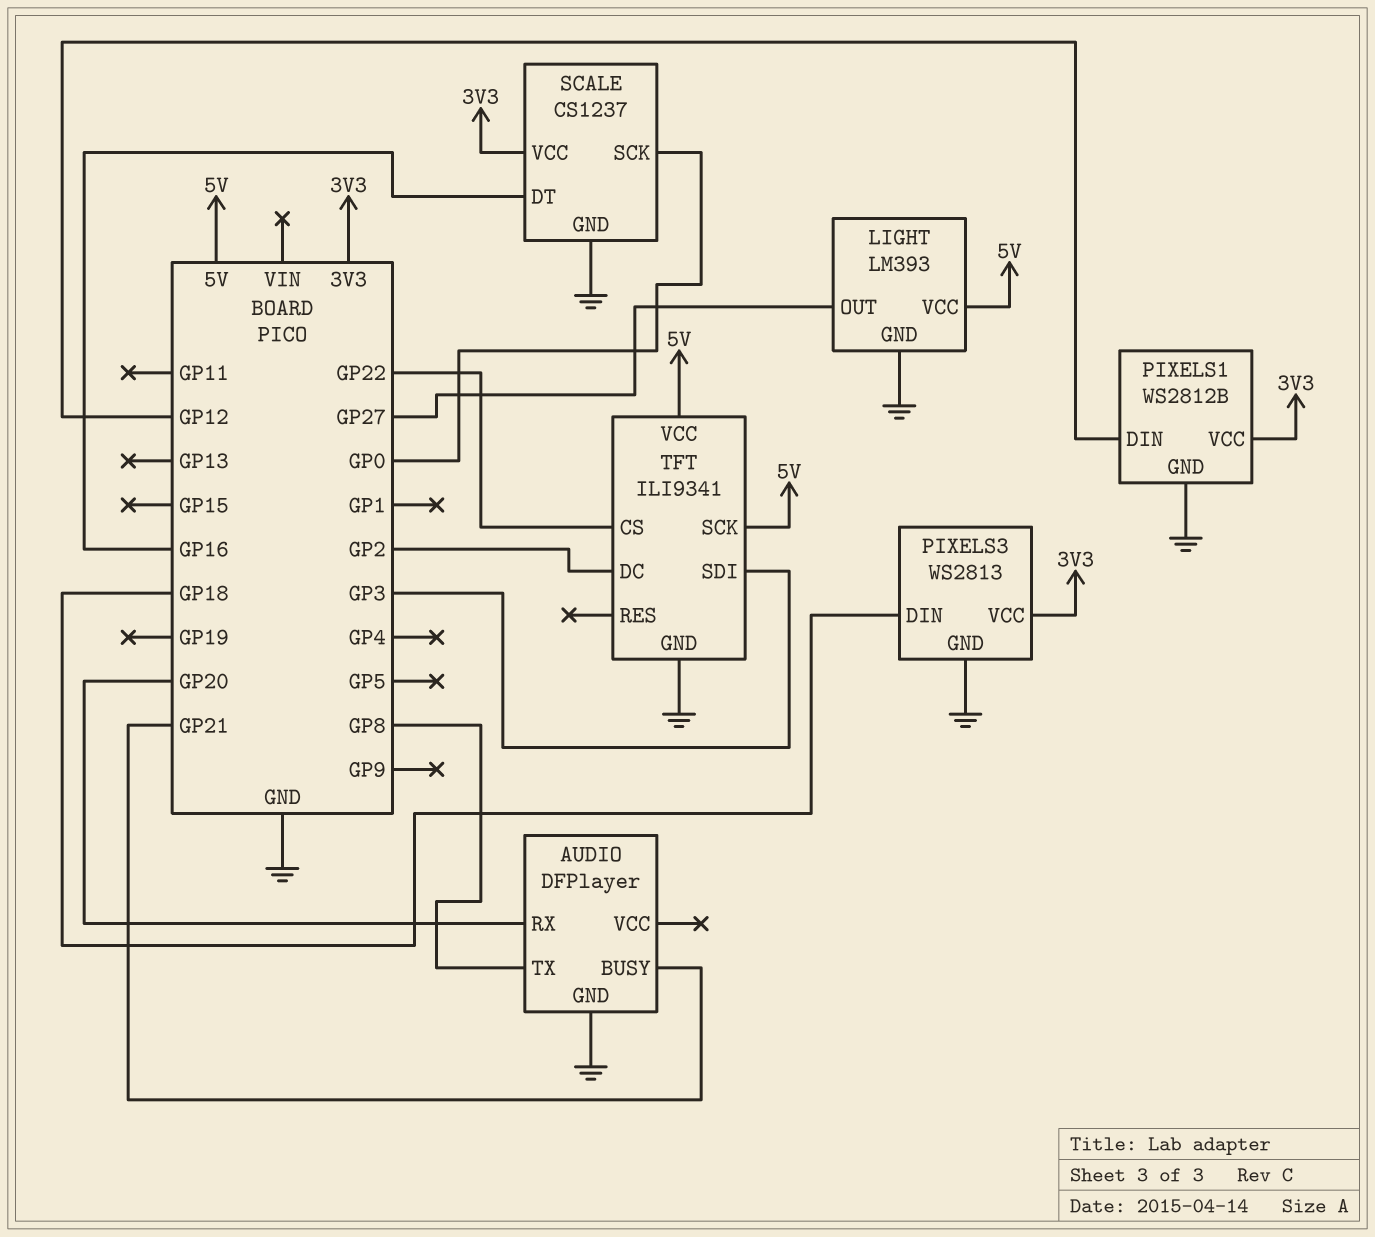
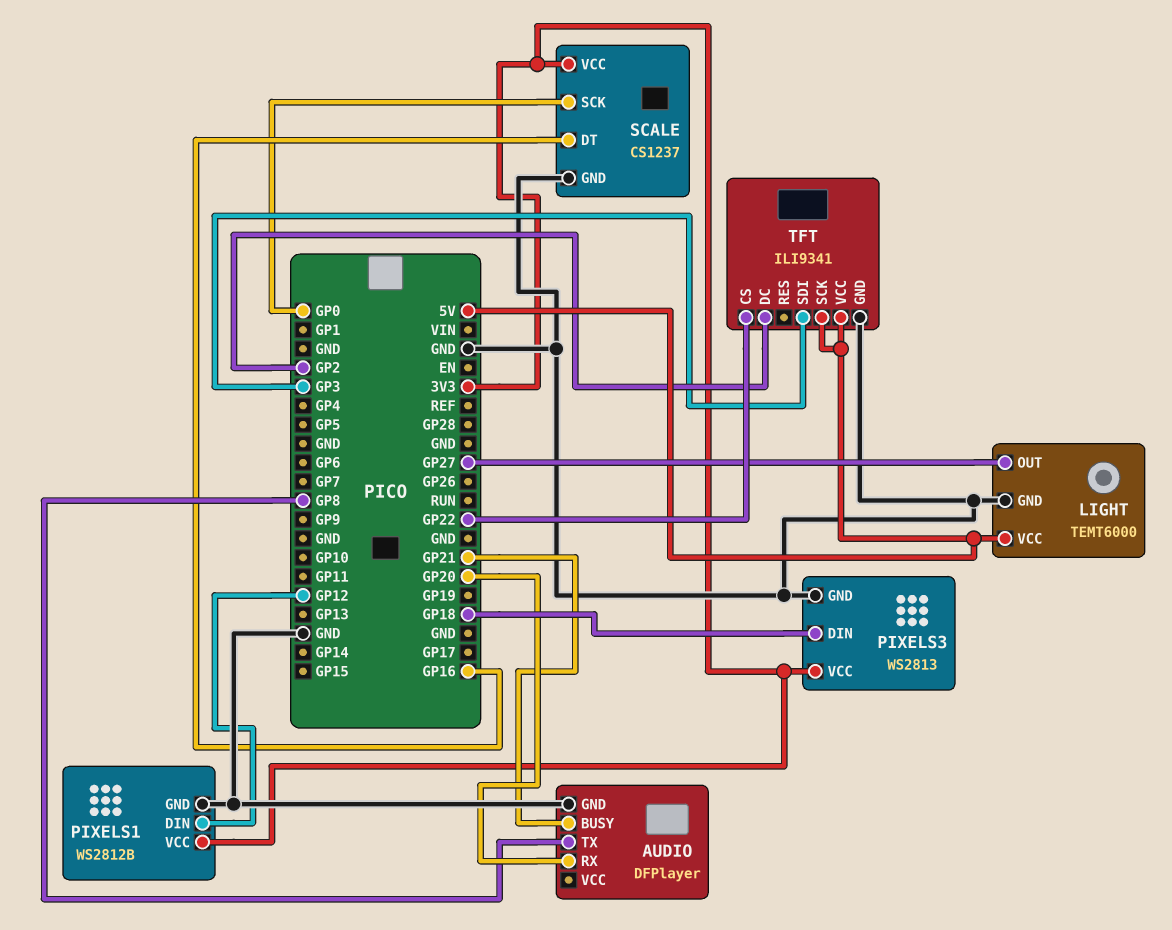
LIGHT: LM393 -> TEMT6000

